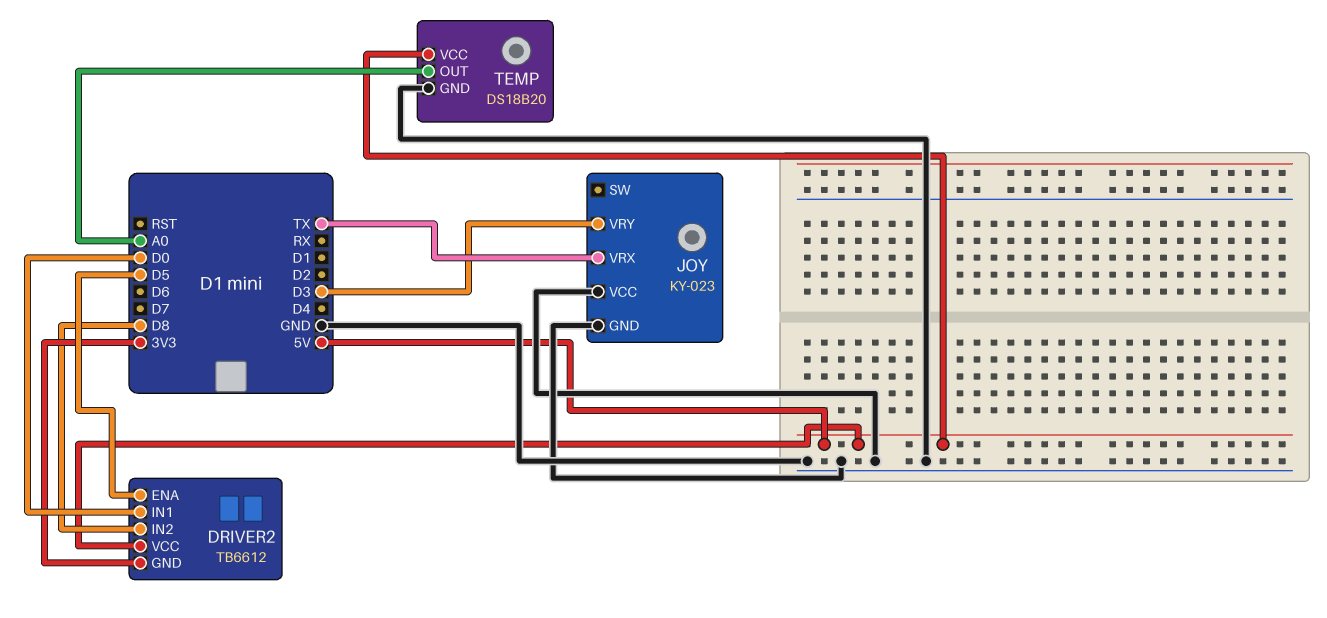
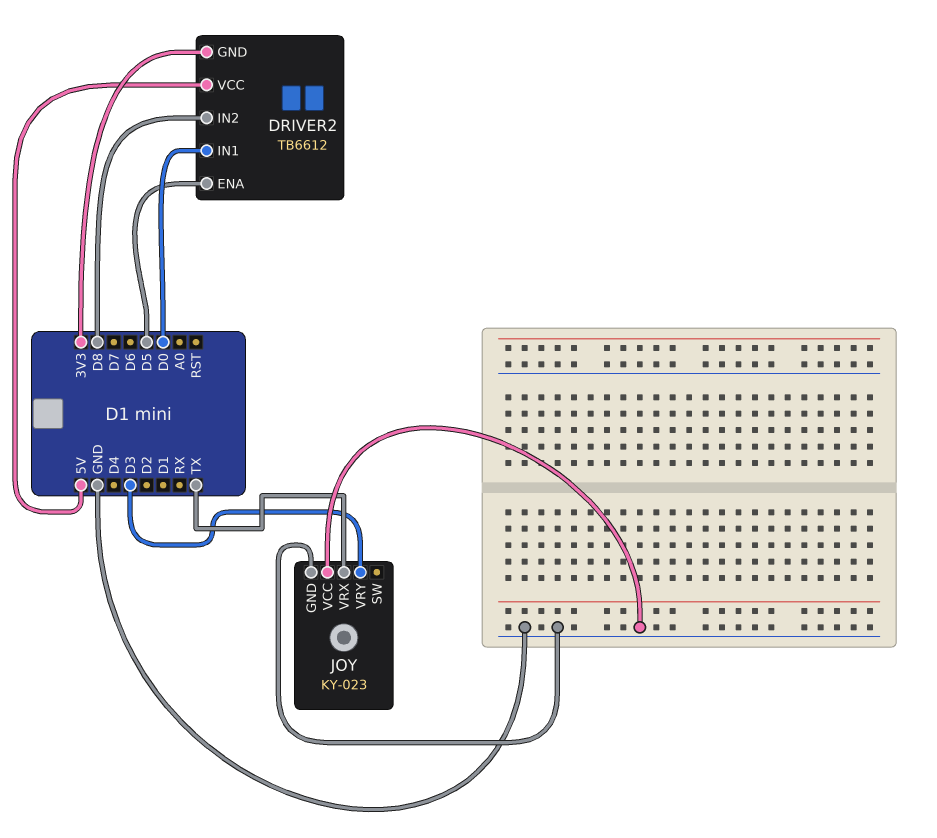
TEMP: DS18B20 -> none
TEMP pin GND: GND -> none
TEMP pin OUT: A0 -> none
TEMP pin VCC: 5V -> none

